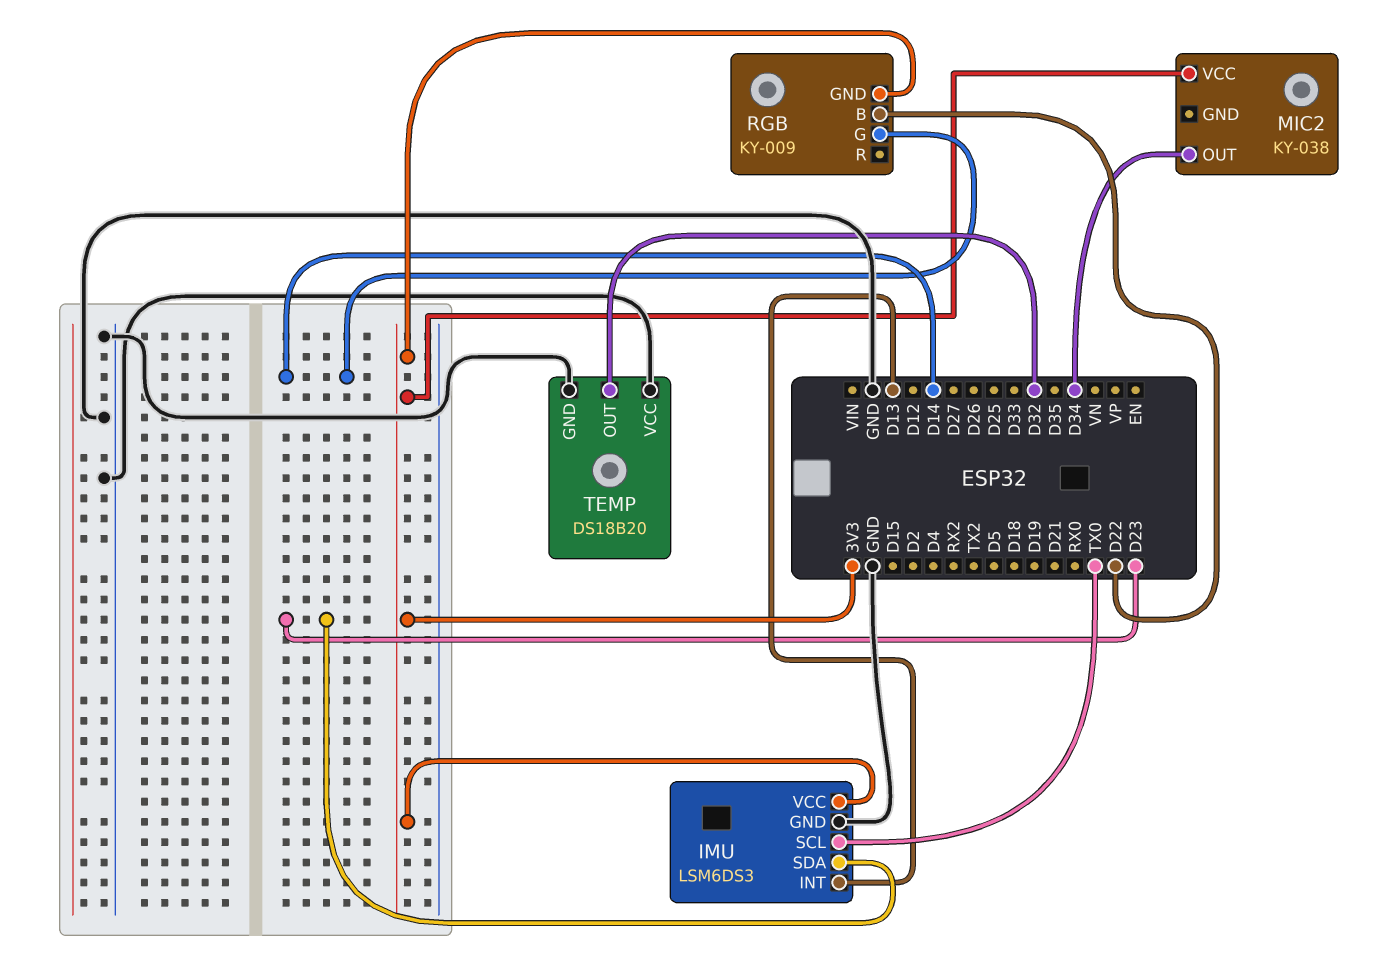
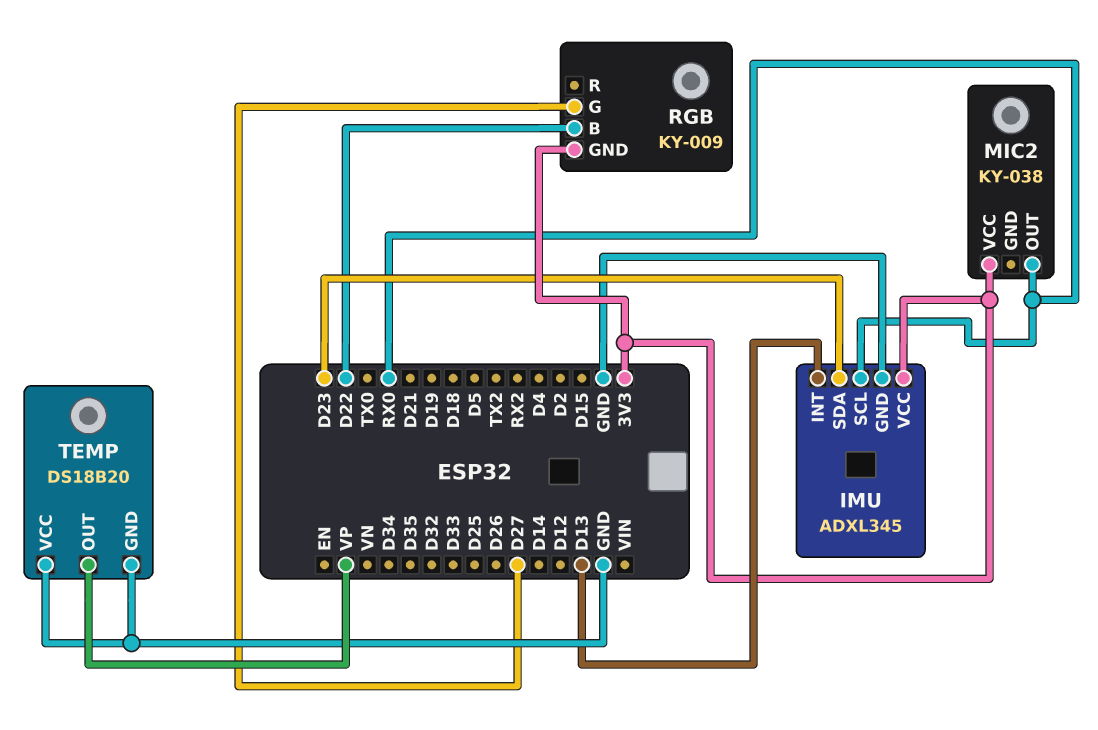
IMU: LSM6DS3 -> ADXL345
IMU pin SCL: TX0 -> RX0
MIC2 pin OUT: D34 -> RX0
RGB pin G: D14 -> D27
TEMP pin OUT: D32 -> VP

